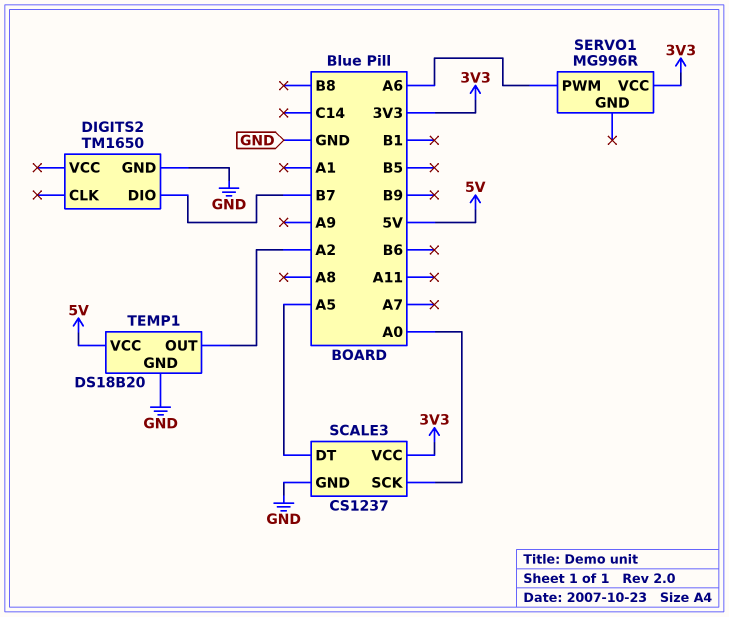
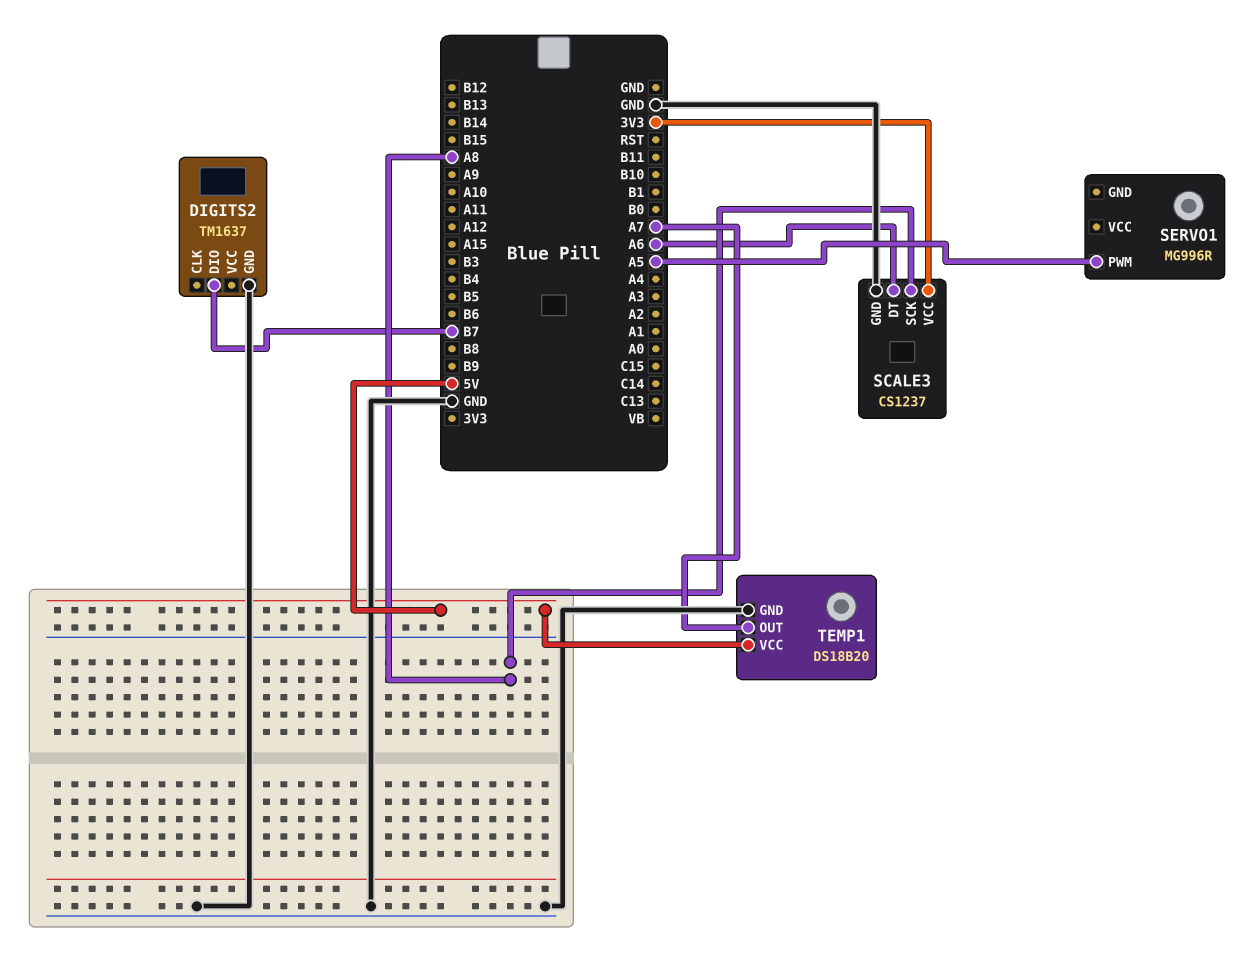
DIGITS2: TM1650 -> TM1637
SCALE3 pin DT: A5 -> A6
SCALE3 pin SCK: A0 -> A8
SERVO1 pin PWM: A6 -> A5
SERVO1 pin VCC: 3V3 -> none
TEMP1 pin OUT: A2 -> A7

